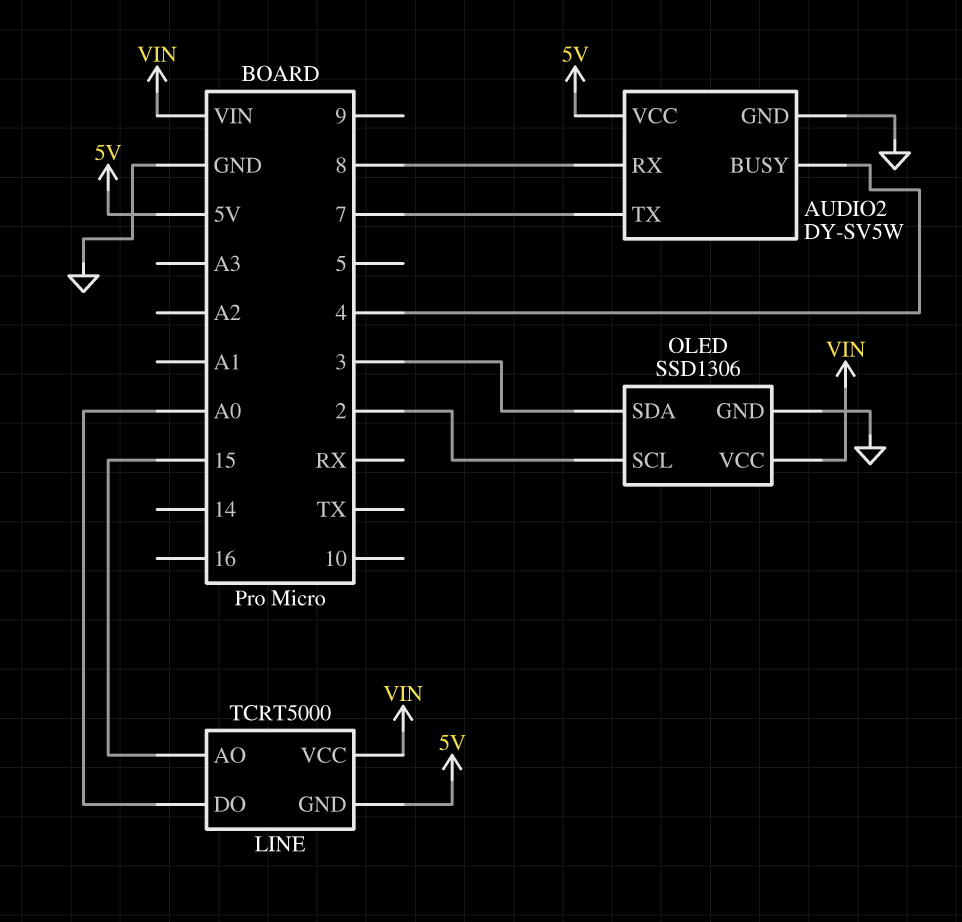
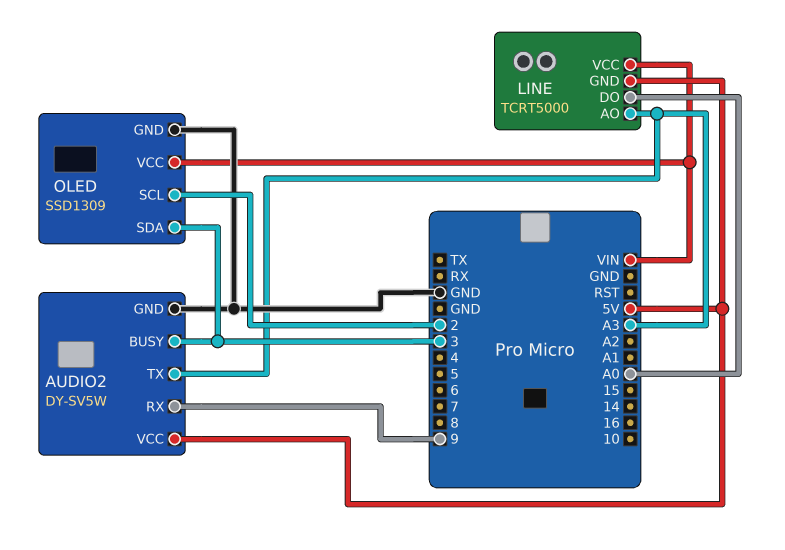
AUDIO2 pin BUSY: 4 -> 3
AUDIO2 pin RX: 8 -> 9
AUDIO2 pin TX: 7 -> A3
LINE pin AO: 15 -> A3
OLED: SSD1306 -> SSD1309

